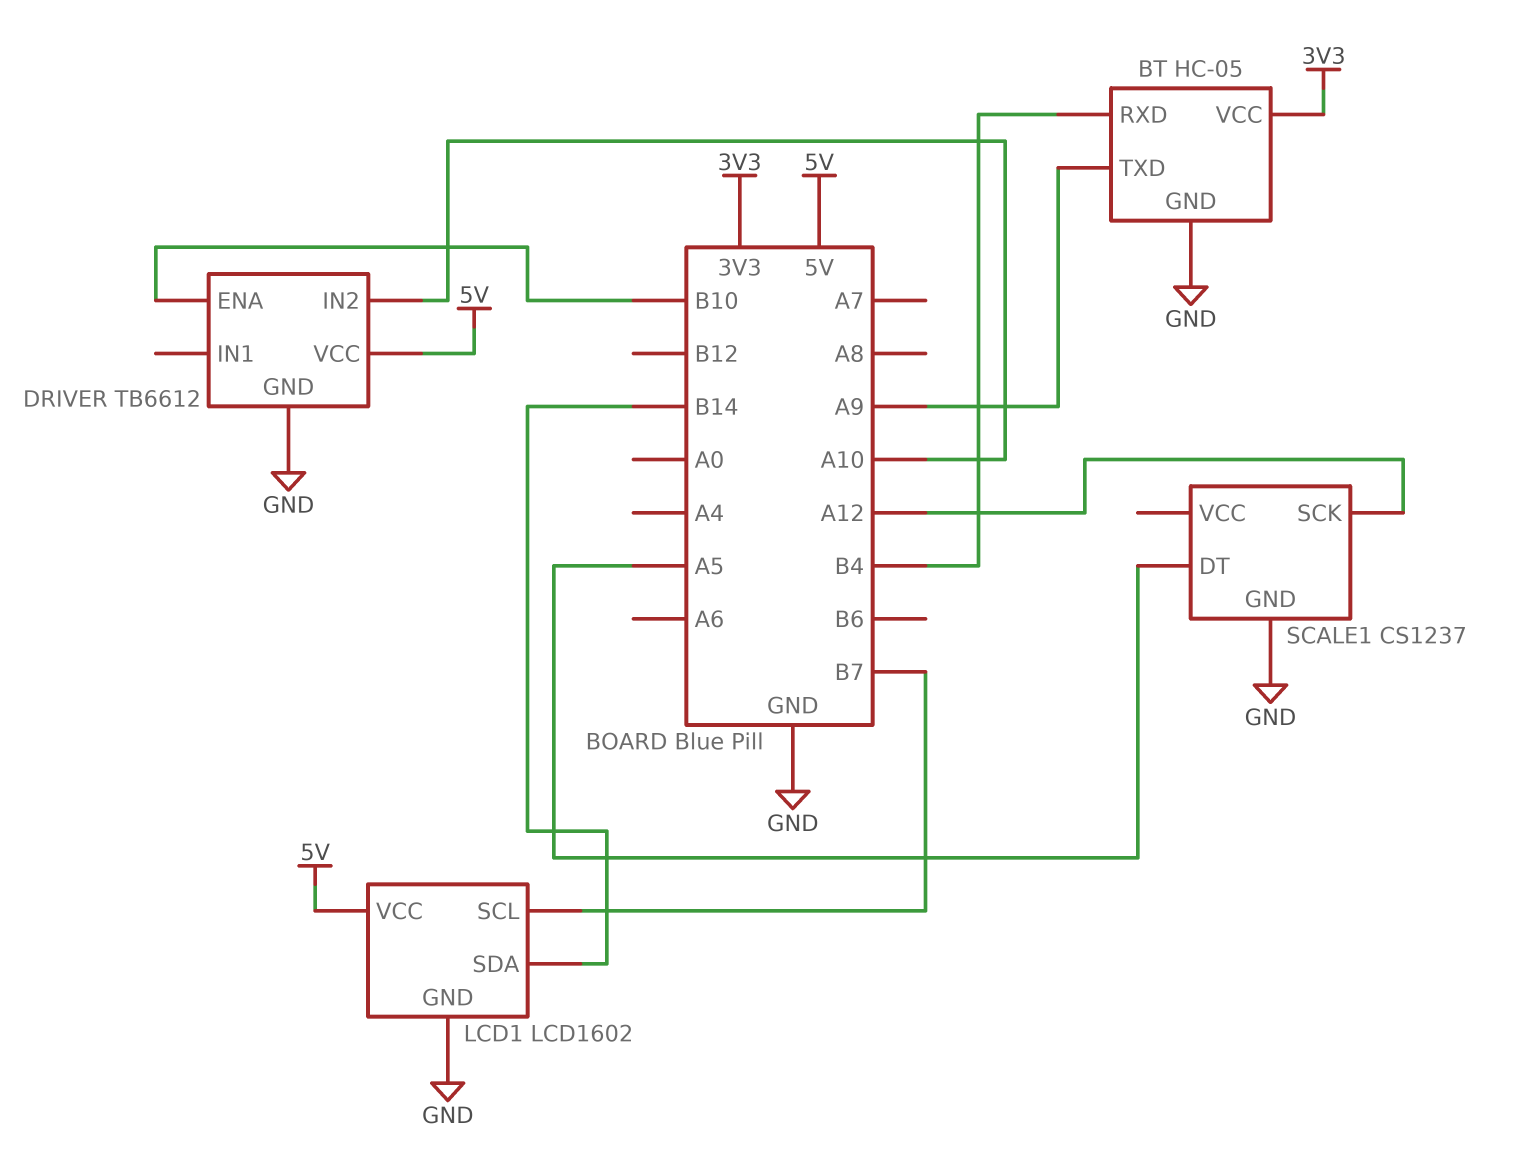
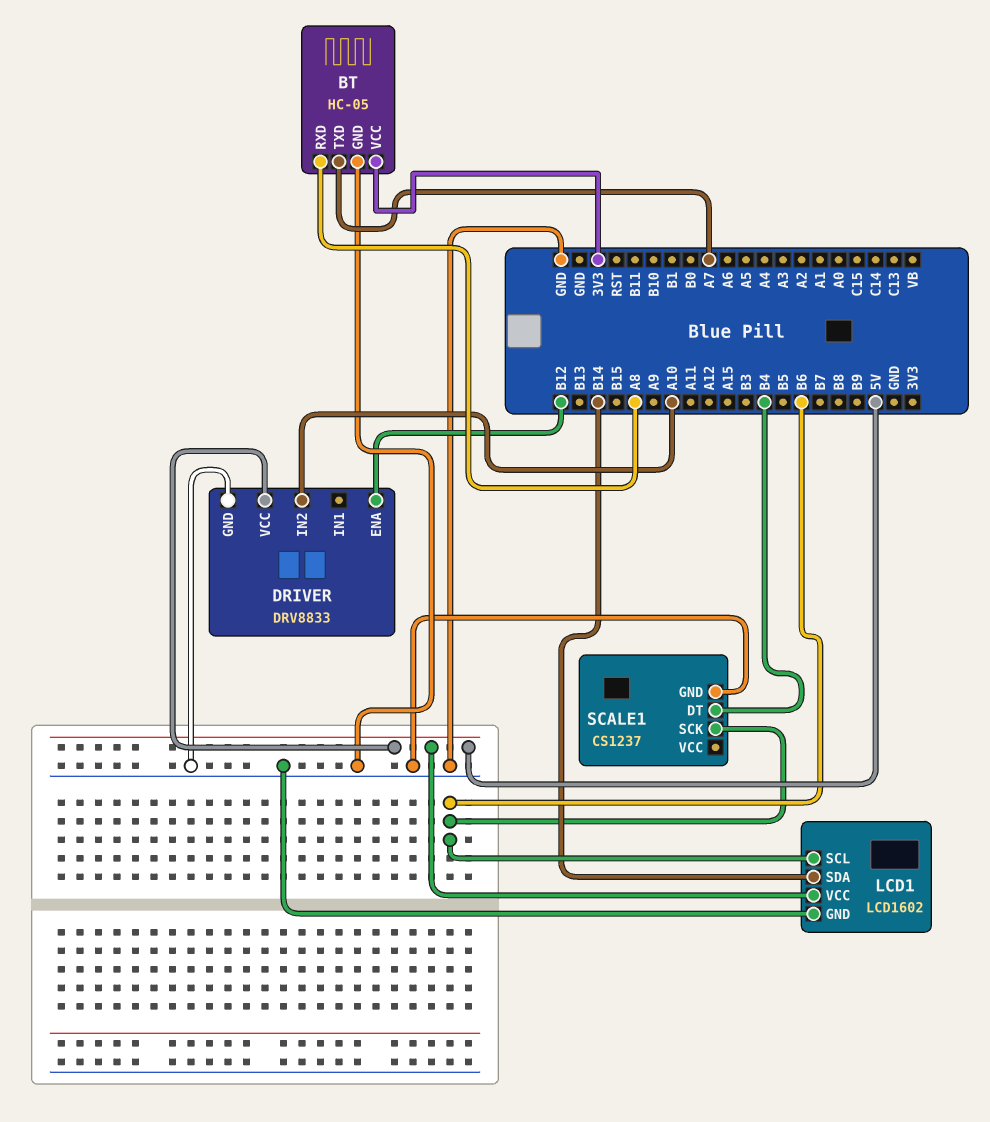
BT pin RXD: B4 -> A8
BT pin TXD: A9 -> A7
DRIVER: TB6612 -> DRV8833
DRIVER pin ENA: B10 -> B12
LCD1 pin SCL: B7 -> B6
SCALE1 pin DT: A5 -> B4
SCALE1 pin SCK: A12 -> B6

